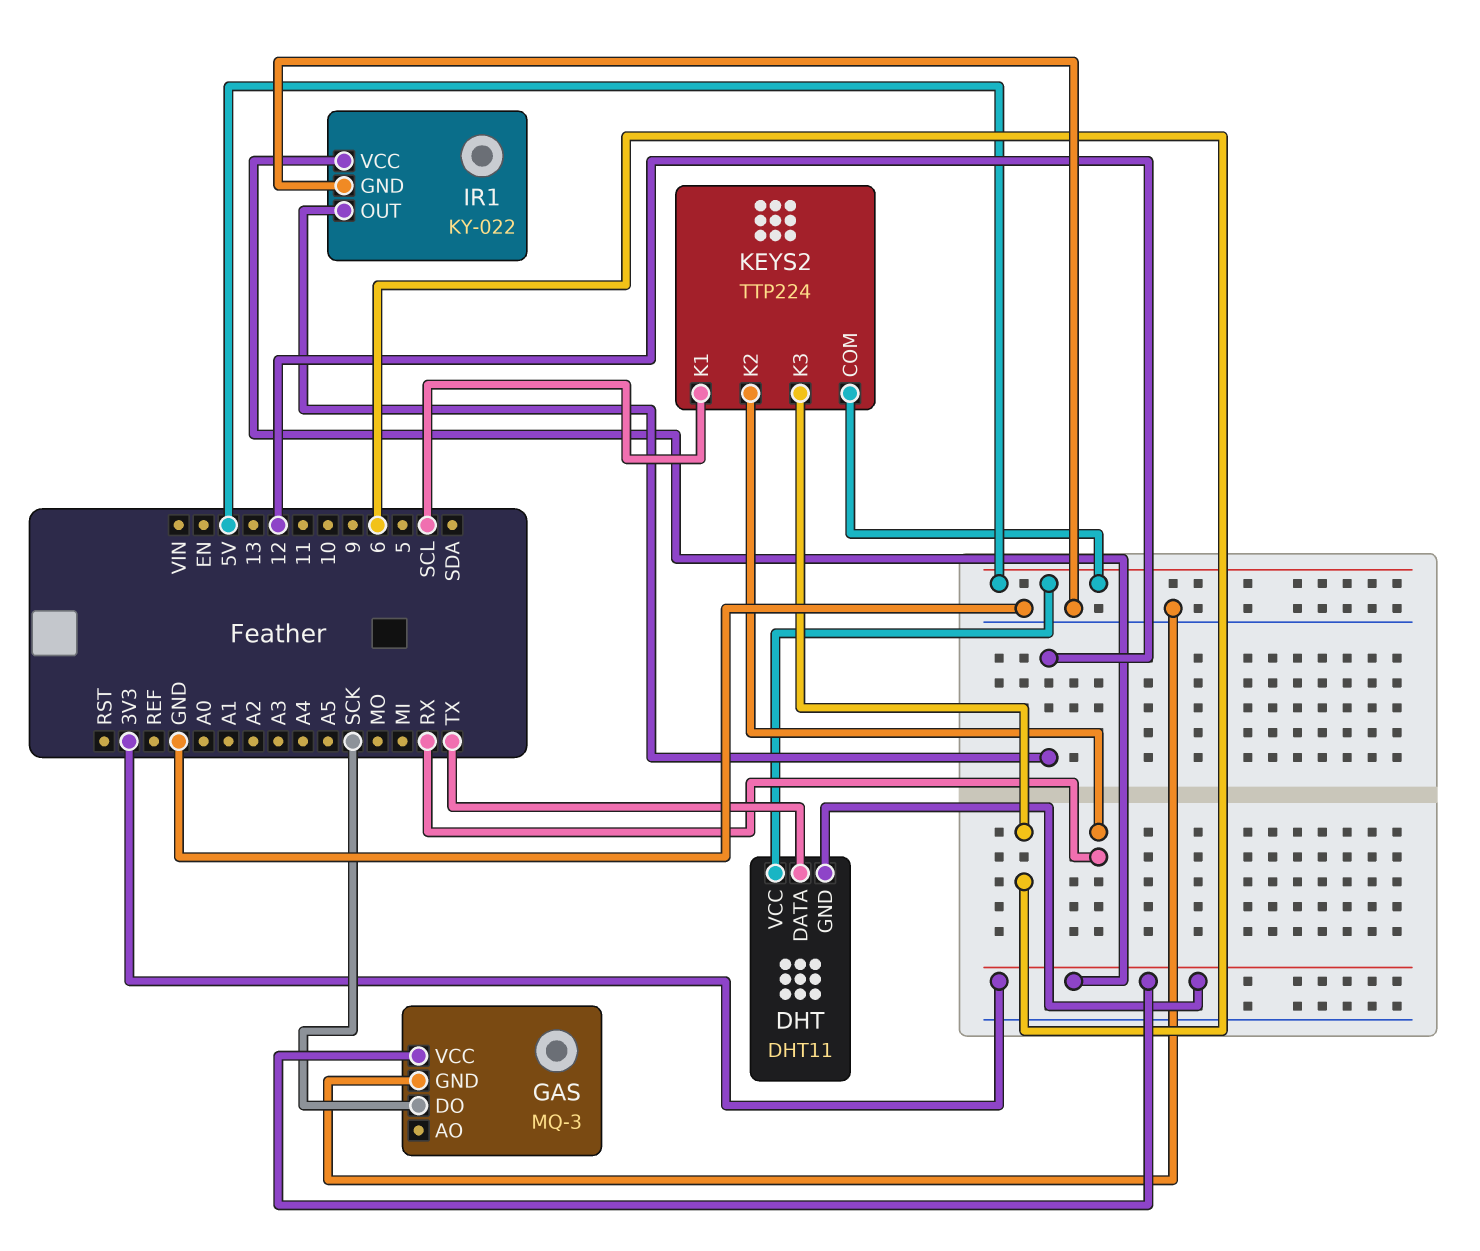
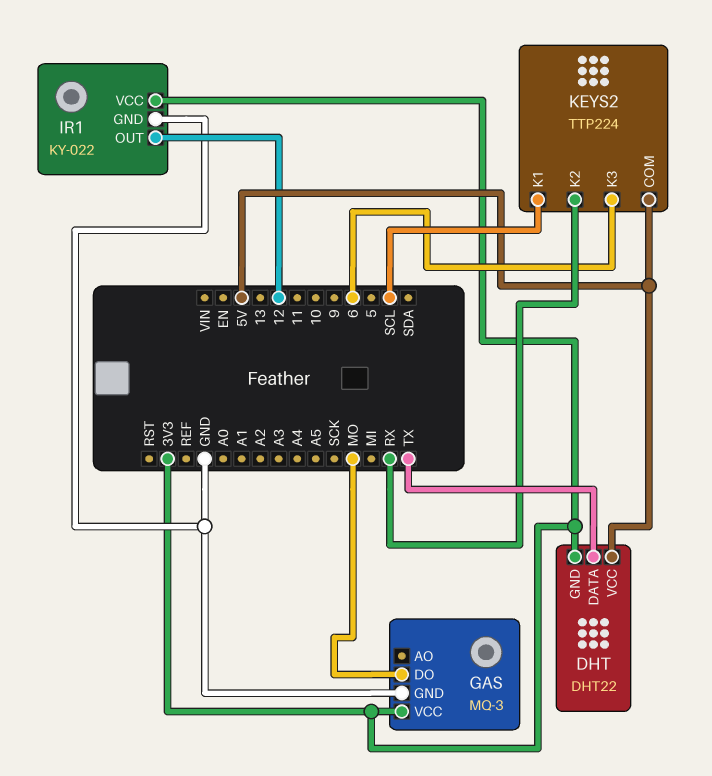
DHT: DHT11 -> DHT22
GAS pin DO: SCK -> MO

